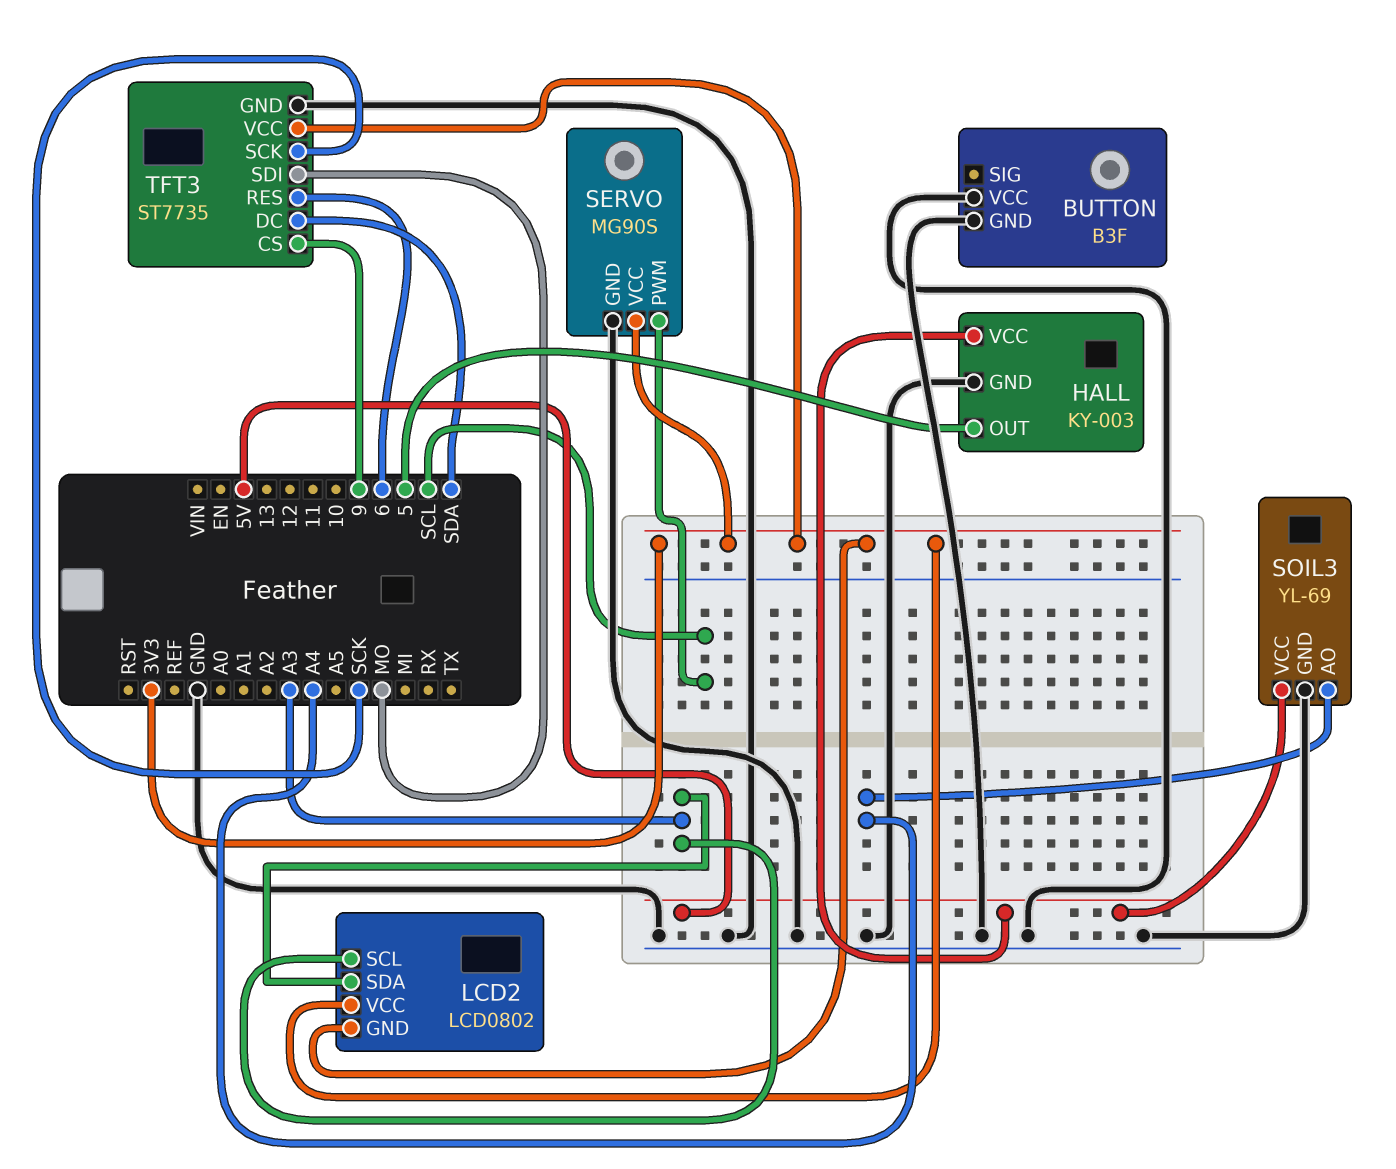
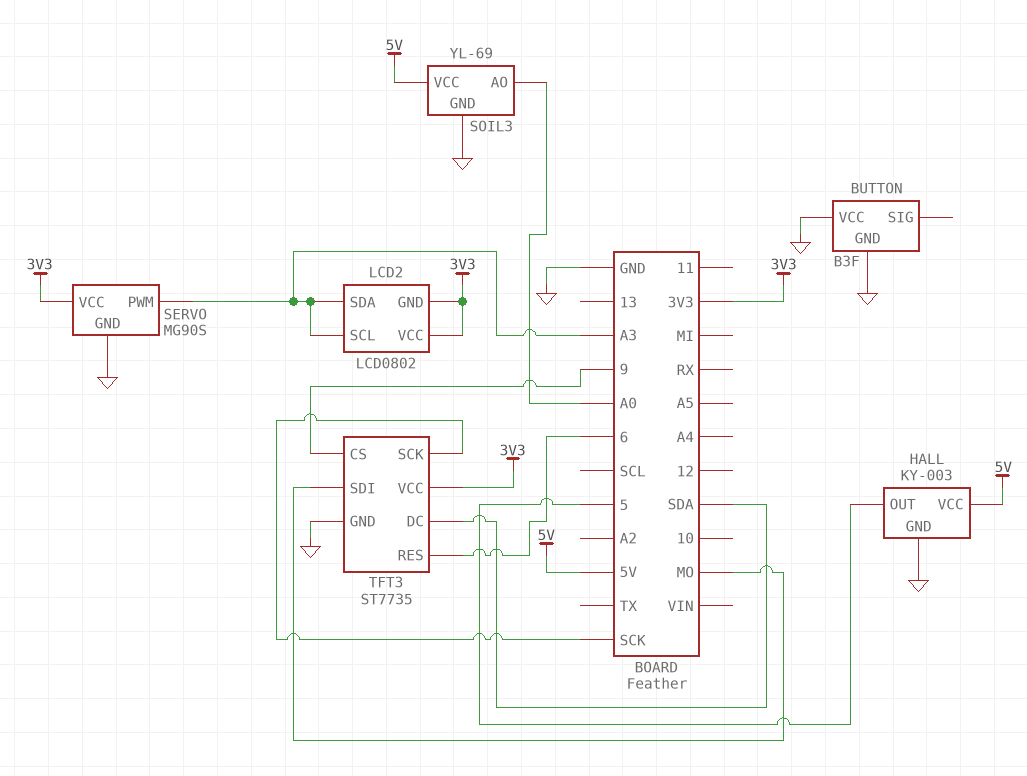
SERVO pin PWM: SCL -> A3
SOIL3 pin AO: A4 -> A0

